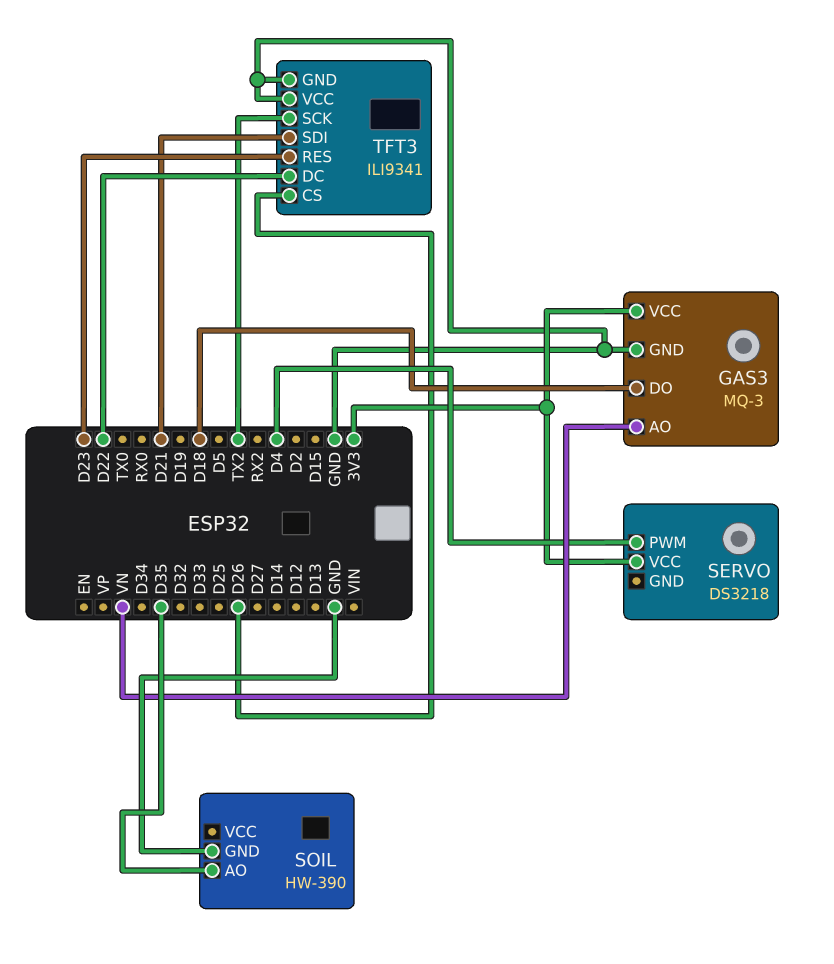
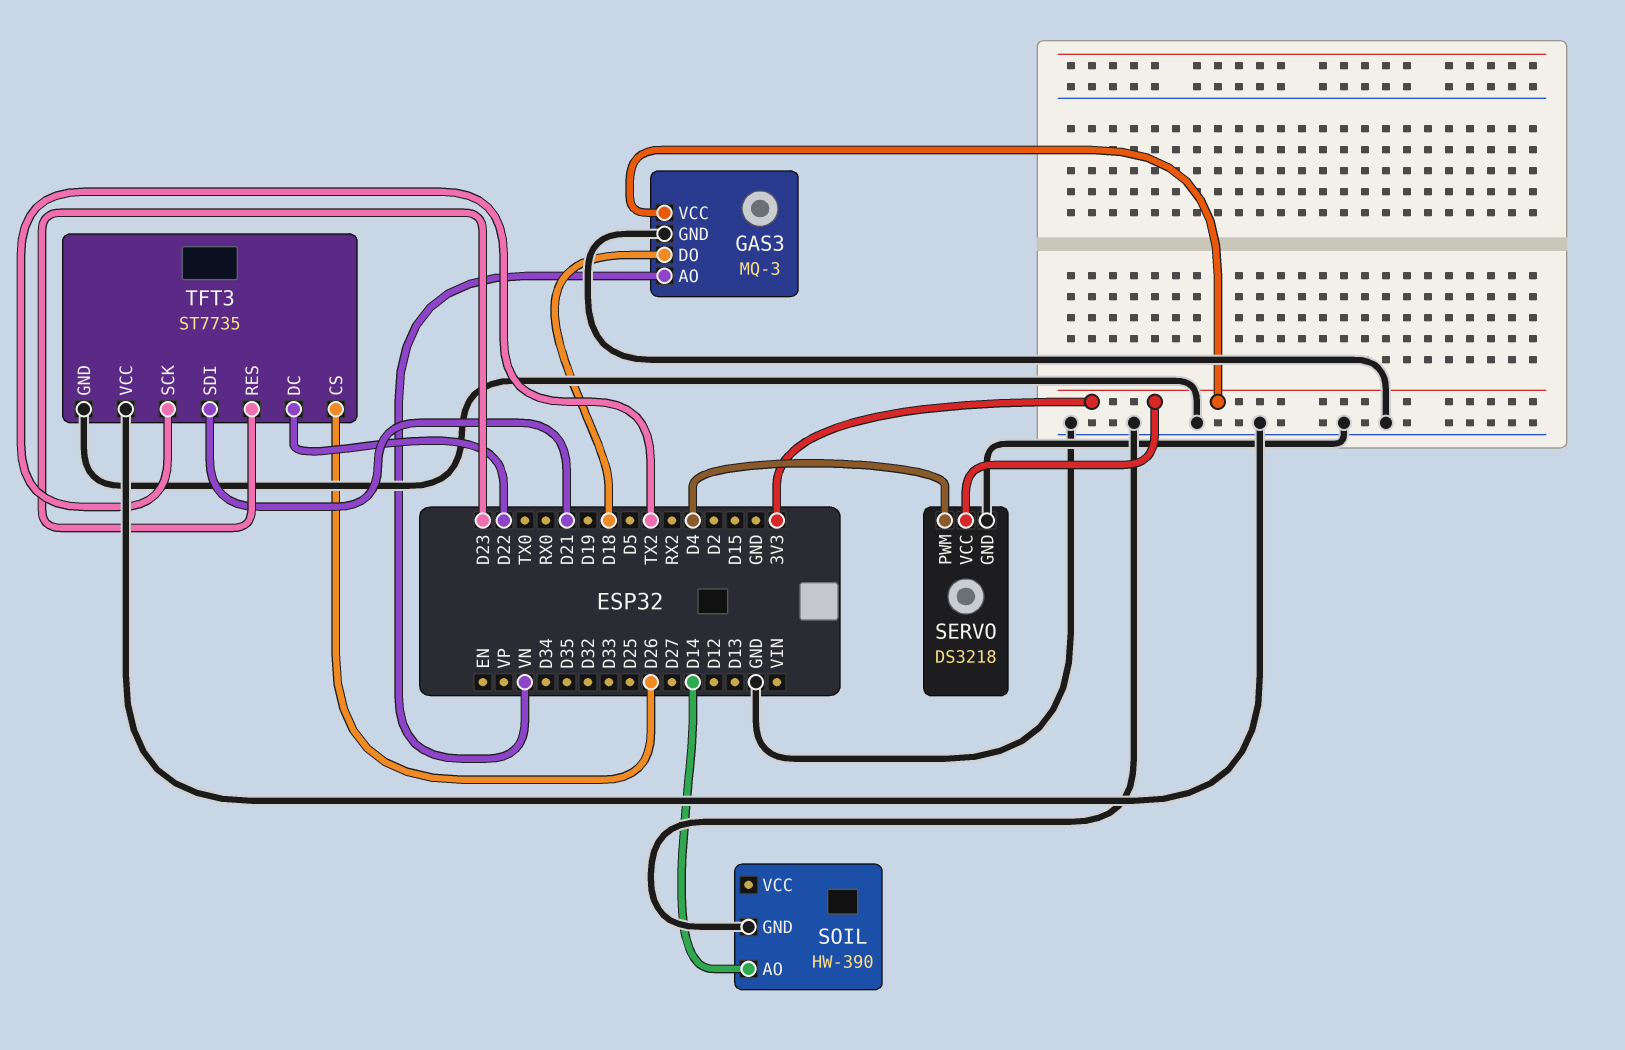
SERVO pin GND: none -> GND
SOIL pin AO: D35 -> D14
TFT3: ILI9341 -> ST7735

